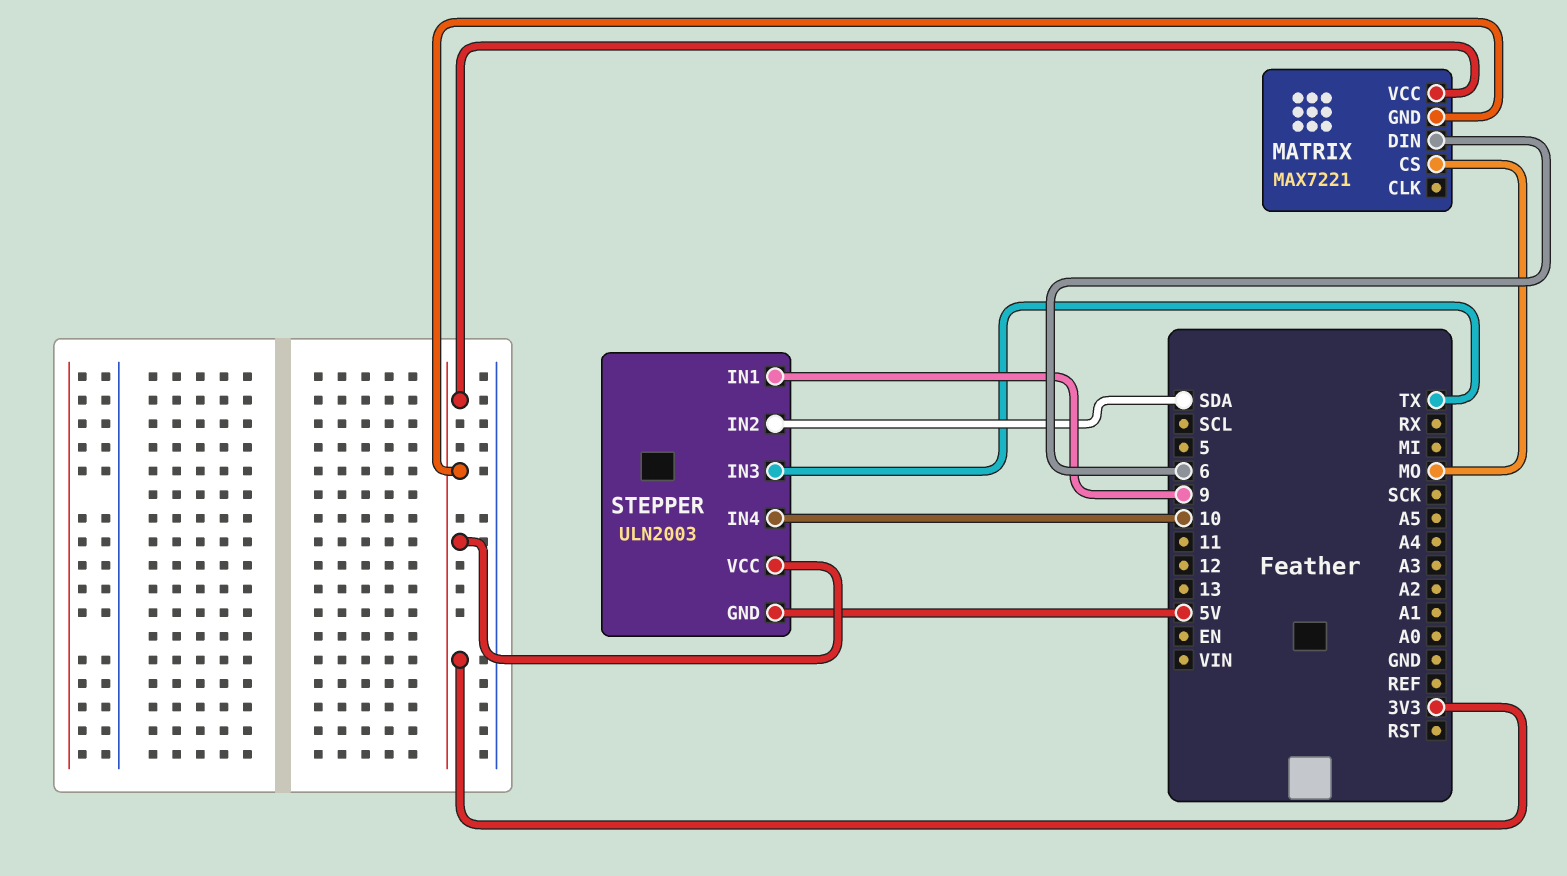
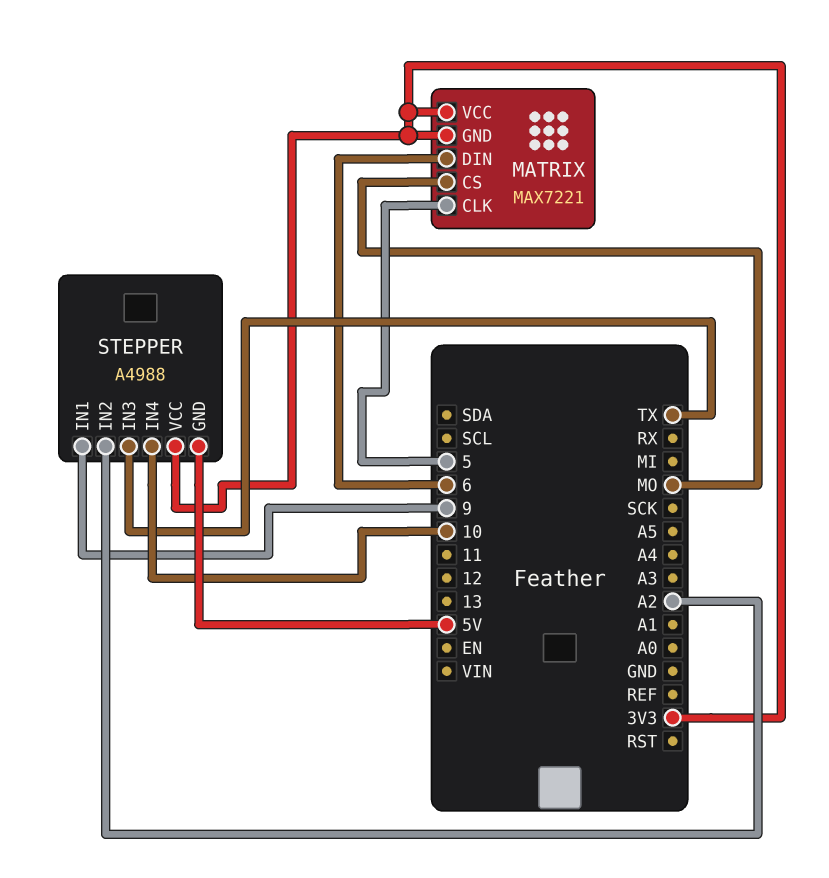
MATRIX pin CLK: none -> 5
STEPPER: ULN2003 -> A4988
STEPPER pin IN2: SDA -> A2

